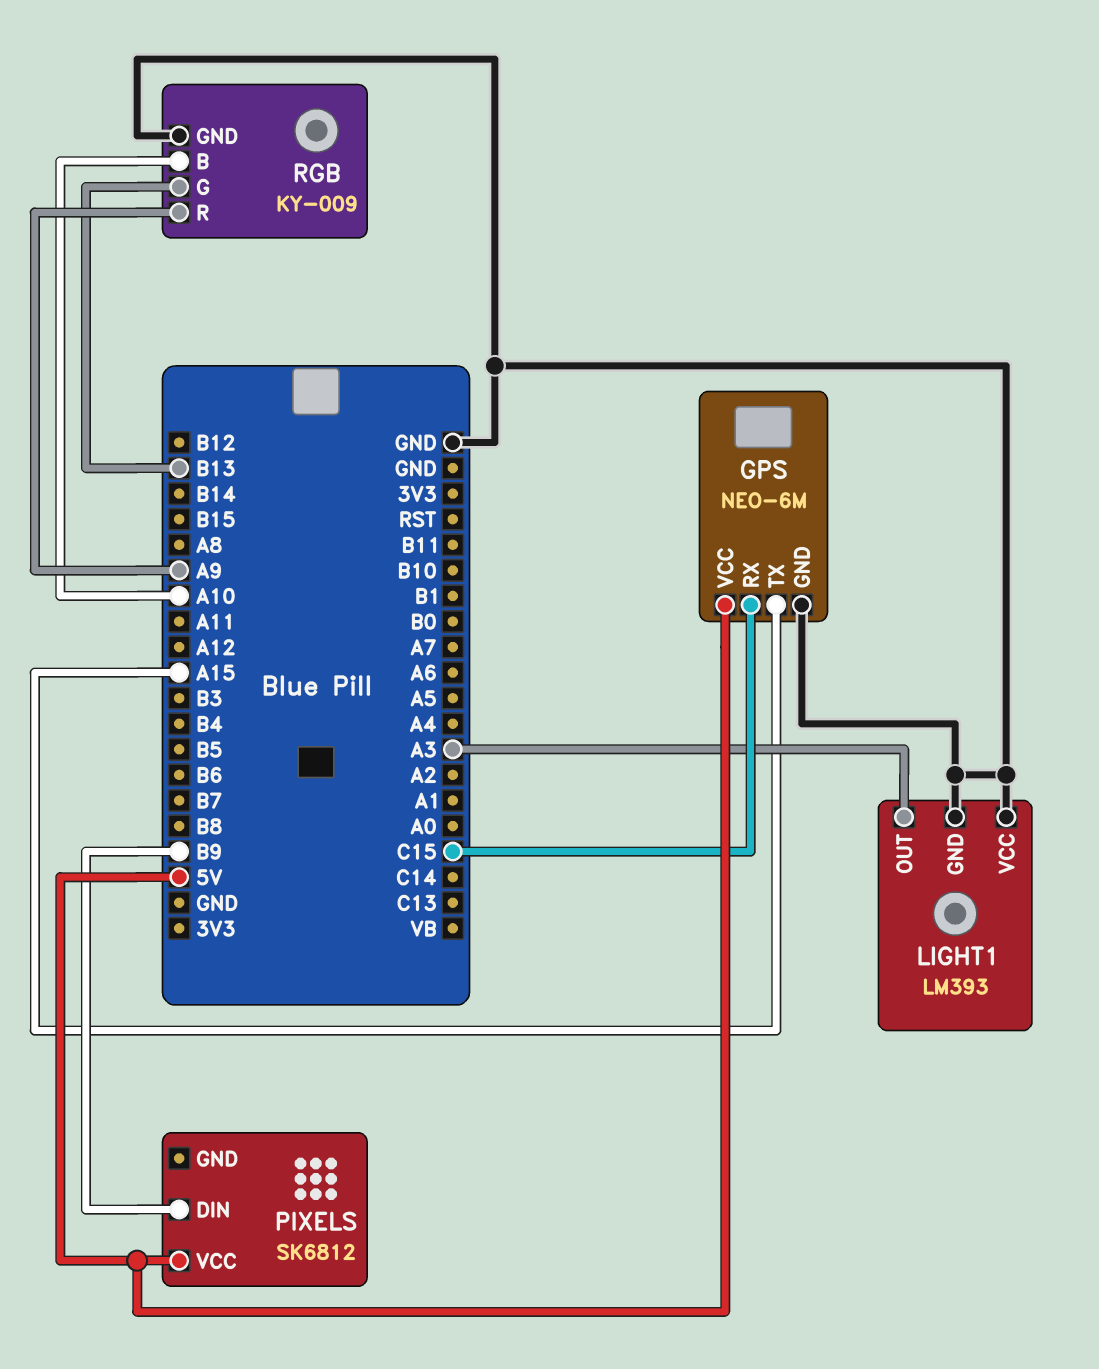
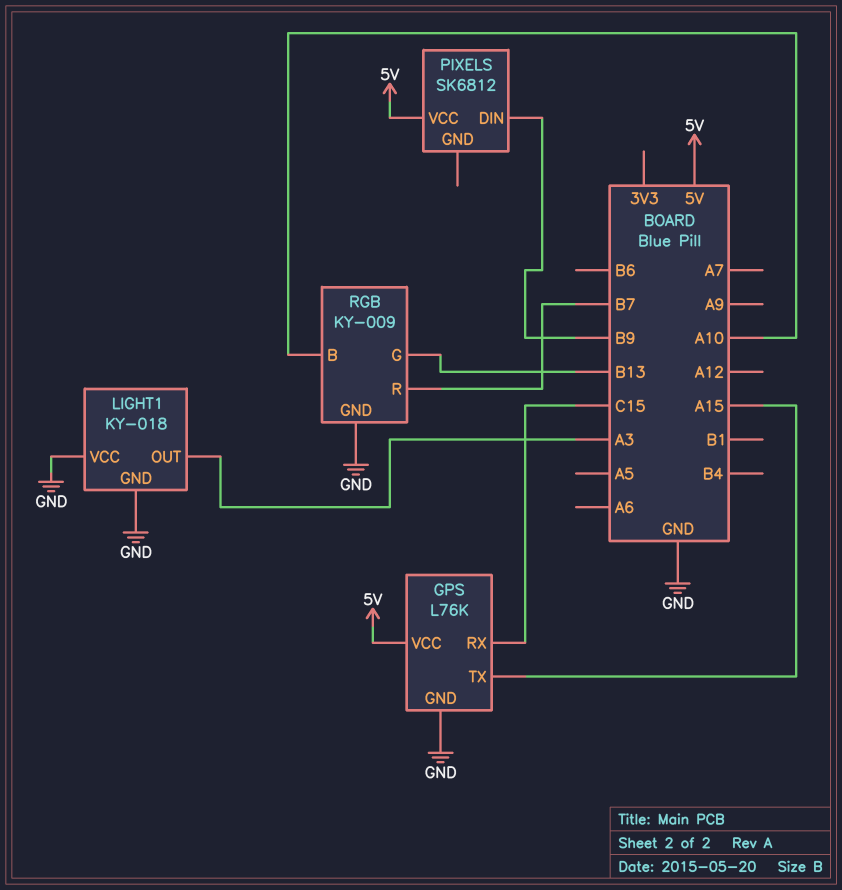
GPS: NEO-6M -> L76K
LIGHT1: LM393 -> KY-018
RGB pin R: A9 -> B7

